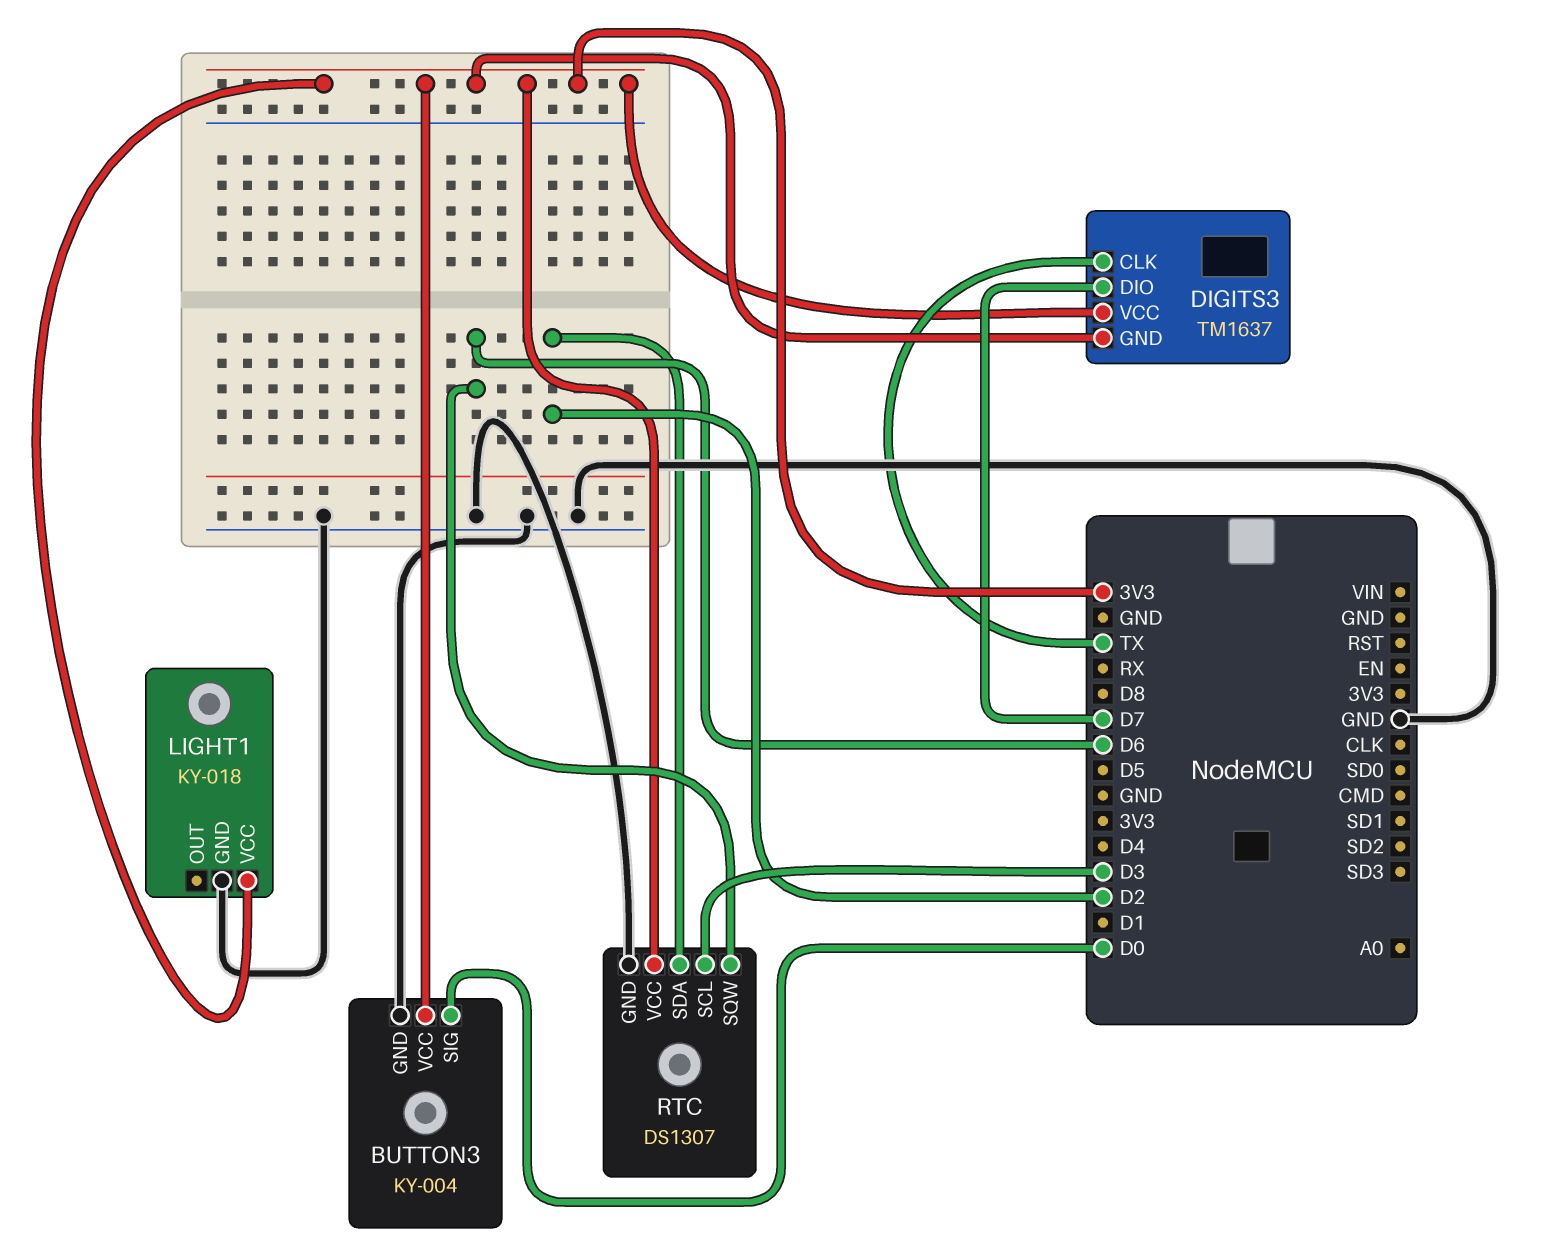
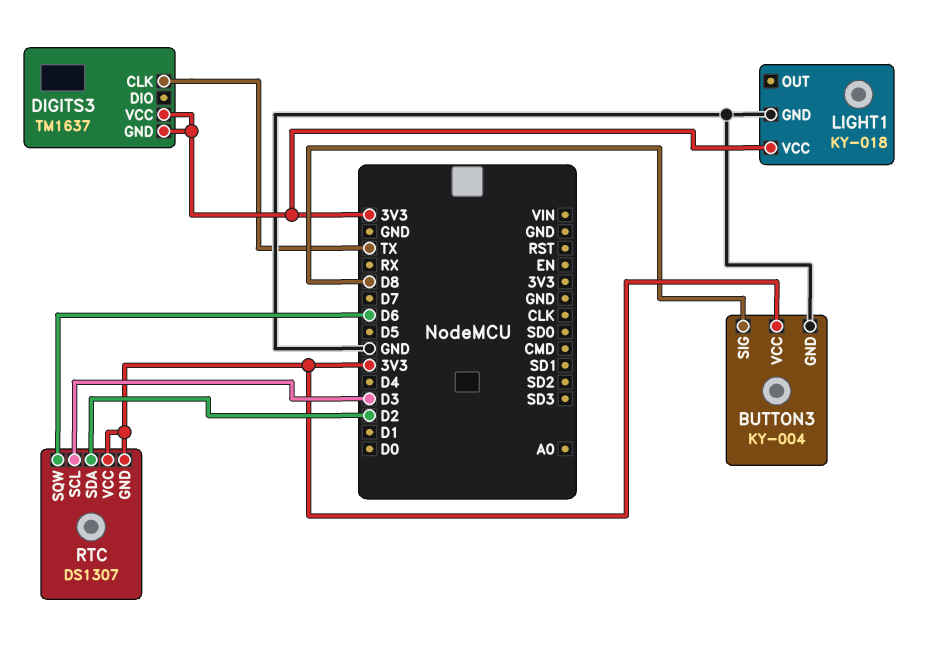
BUTTON3 pin SIG: D0 -> D8
DIGITS3 pin DIO: D7 -> none
RTC pin GND: GND -> 3V3

